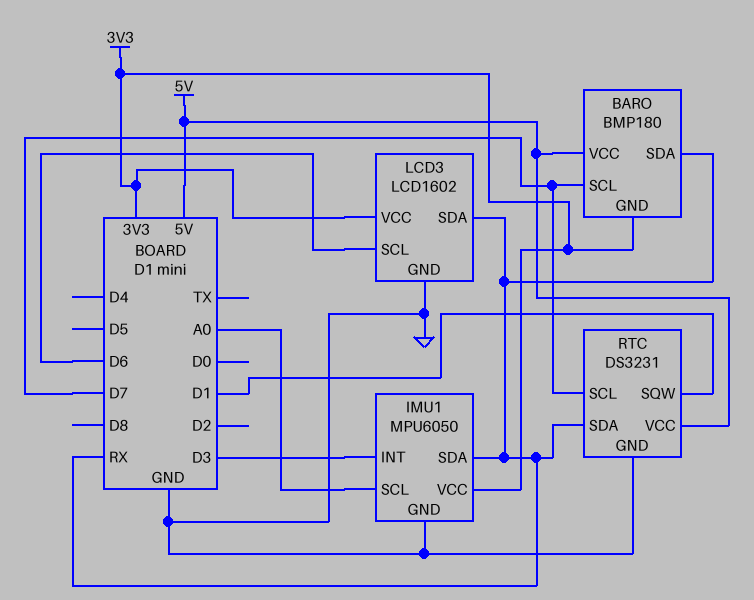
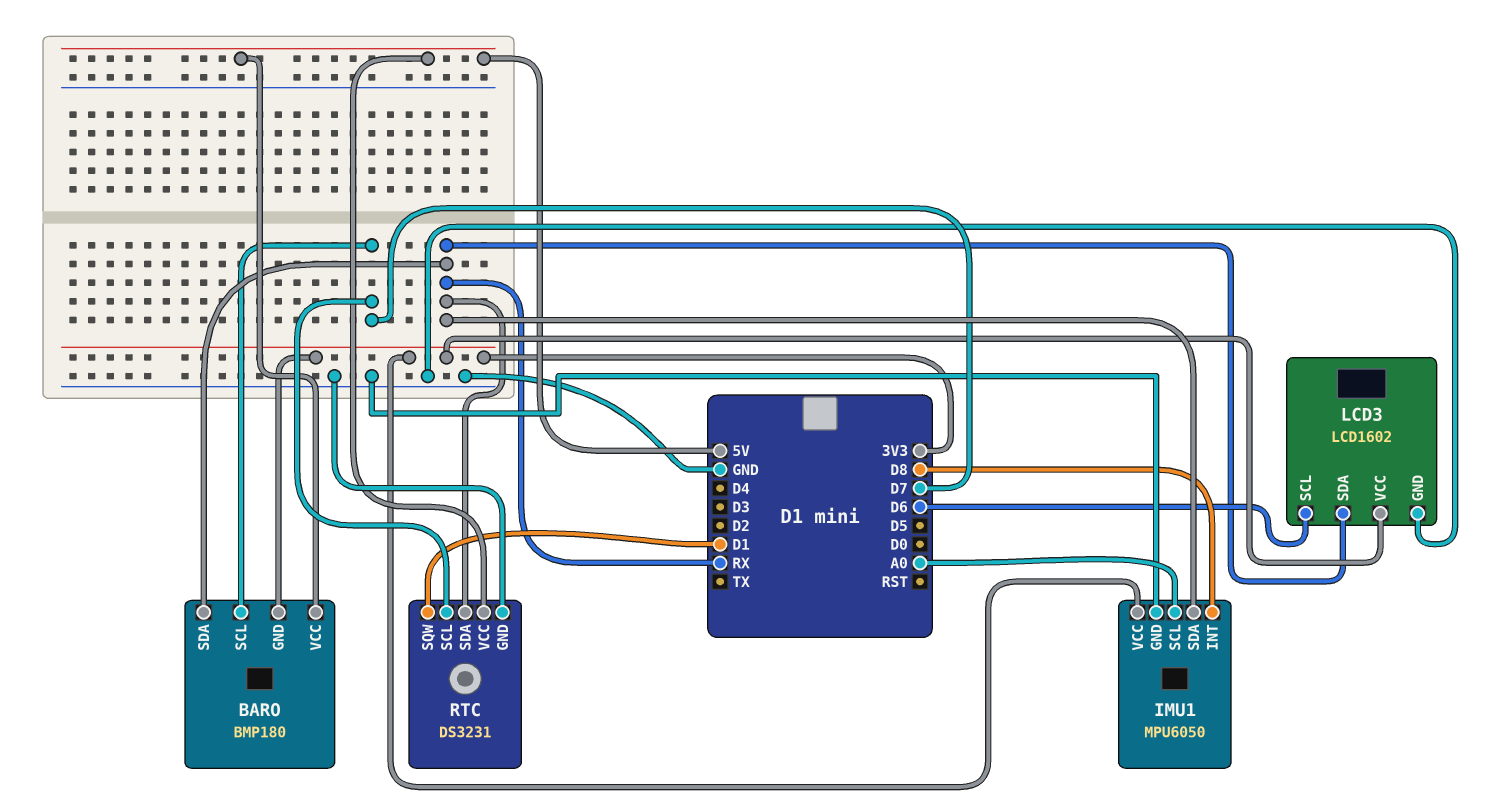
IMU1 pin INT: D3 -> D8

